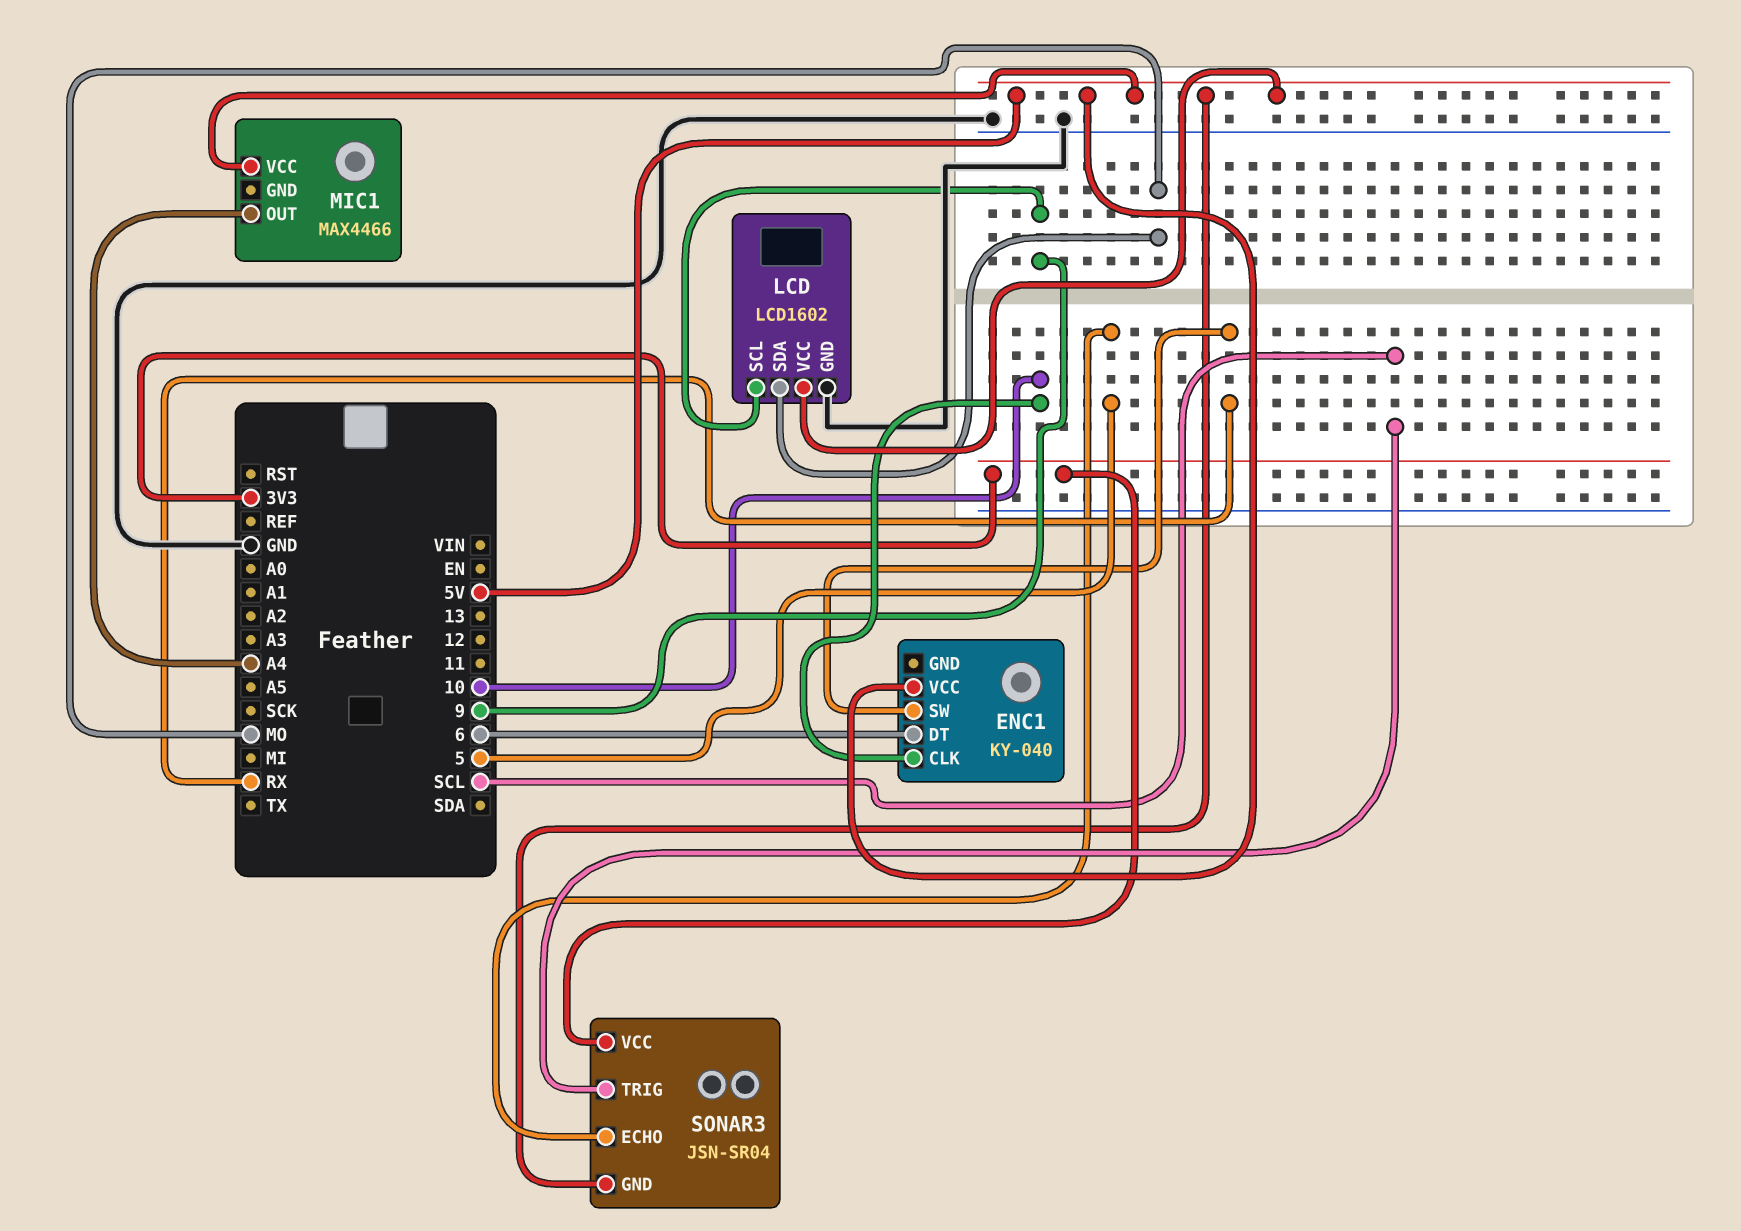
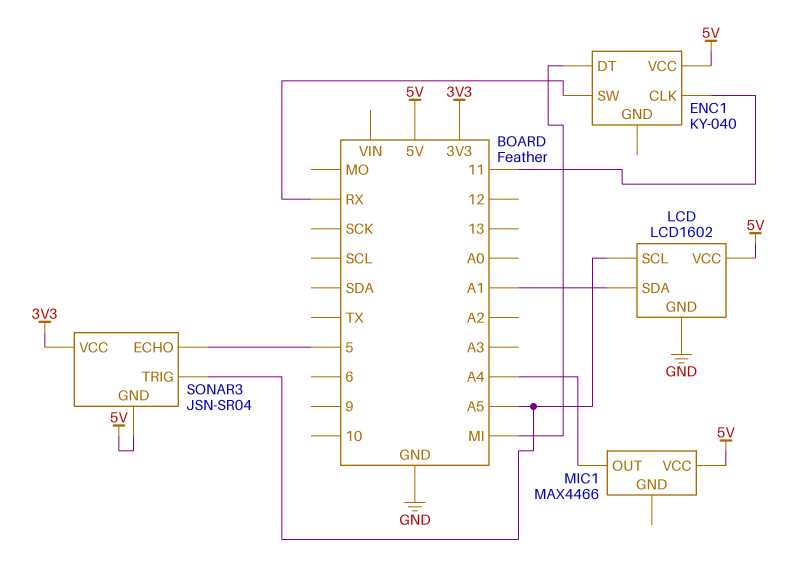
ENC1 pin CLK: 10 -> 11
ENC1 pin DT: 6 -> MI
LCD pin SCL: 9 -> A5
LCD pin SDA: MO -> A1
SONAR3 pin TRIG: SCL -> A5

